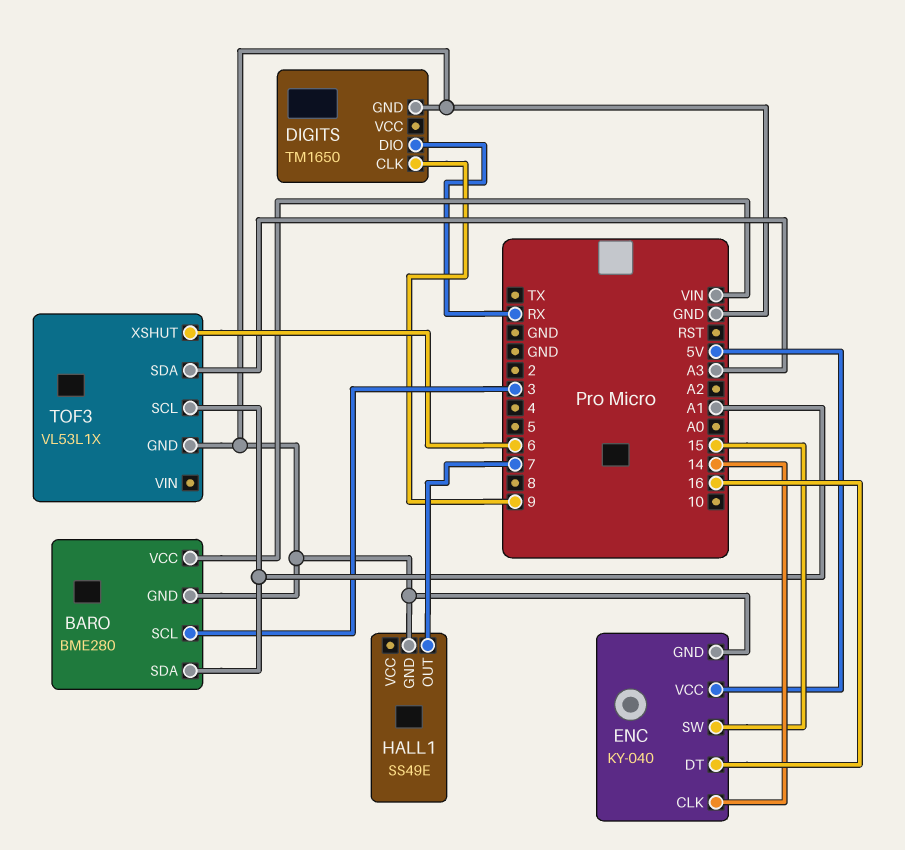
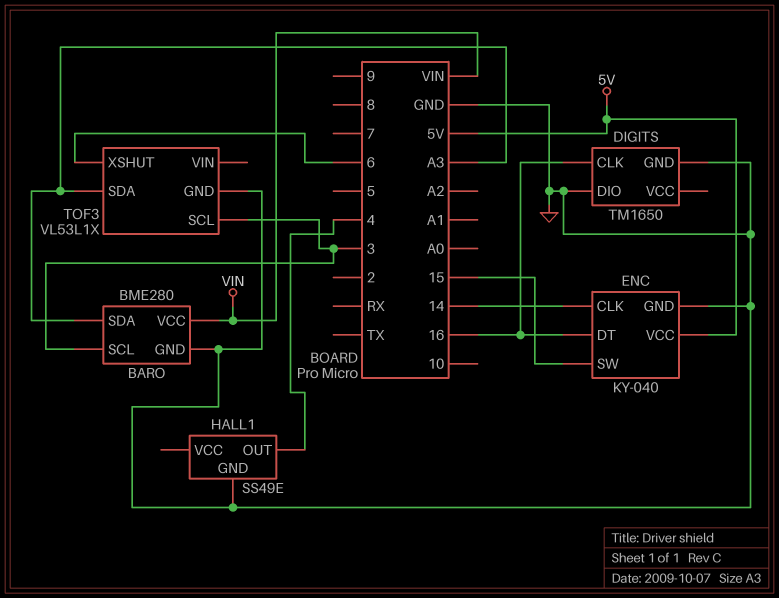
BARO pin SDA: A1 -> A3
DIGITS pin CLK: 9 -> 16
DIGITS pin DIO: RX -> GND
HALL1 pin OUT: 7 -> 4
TOF3 pin SCL: A1 -> 3

